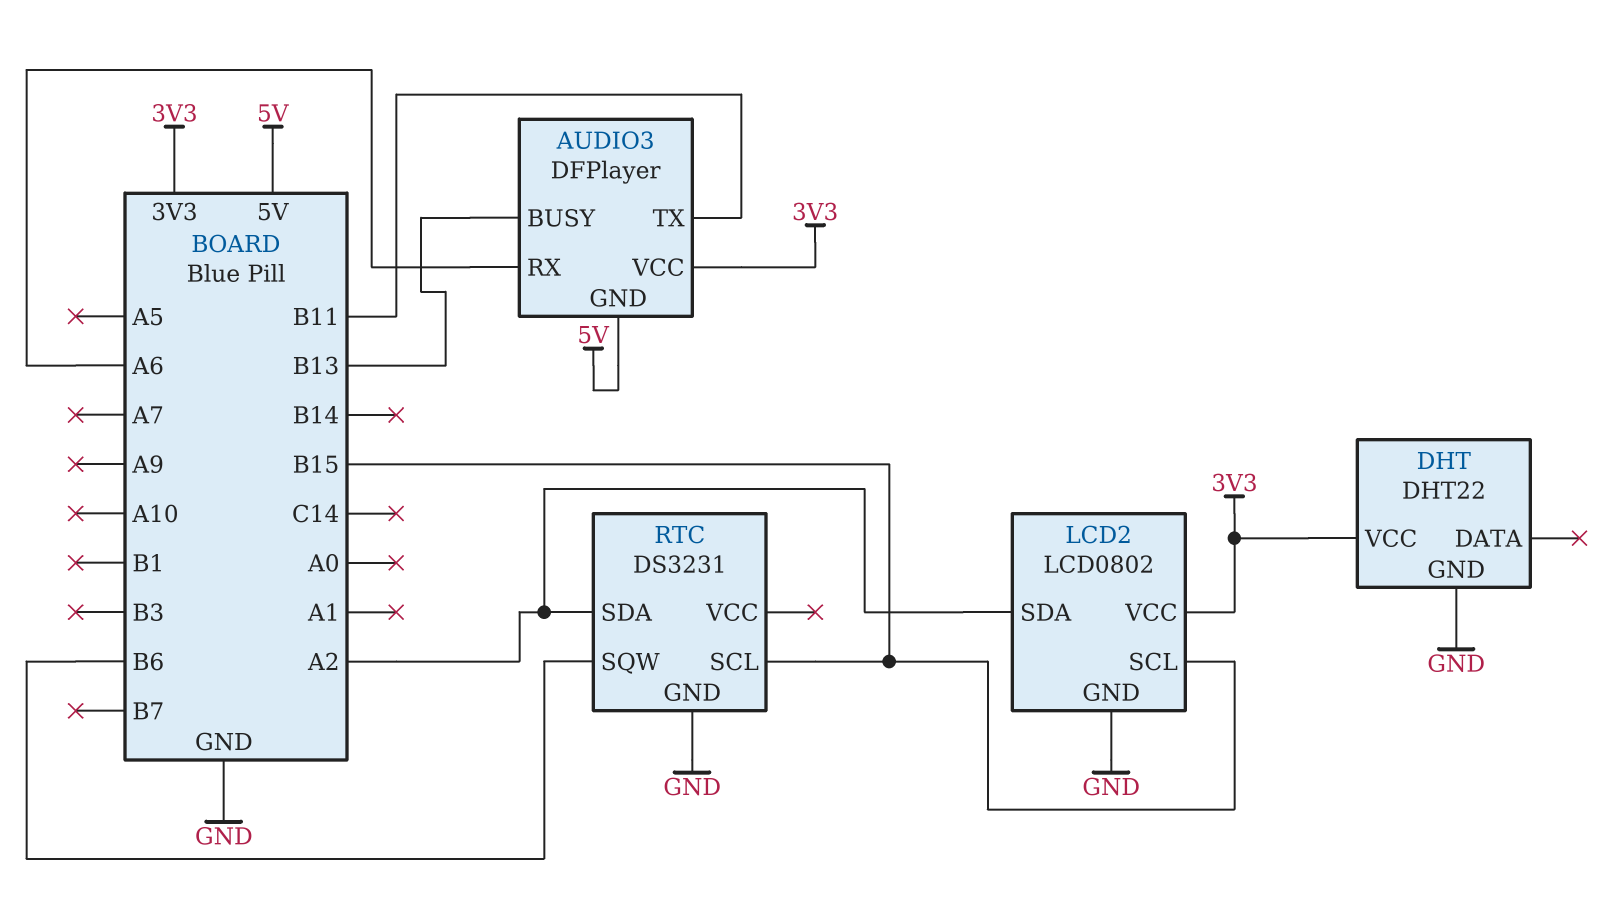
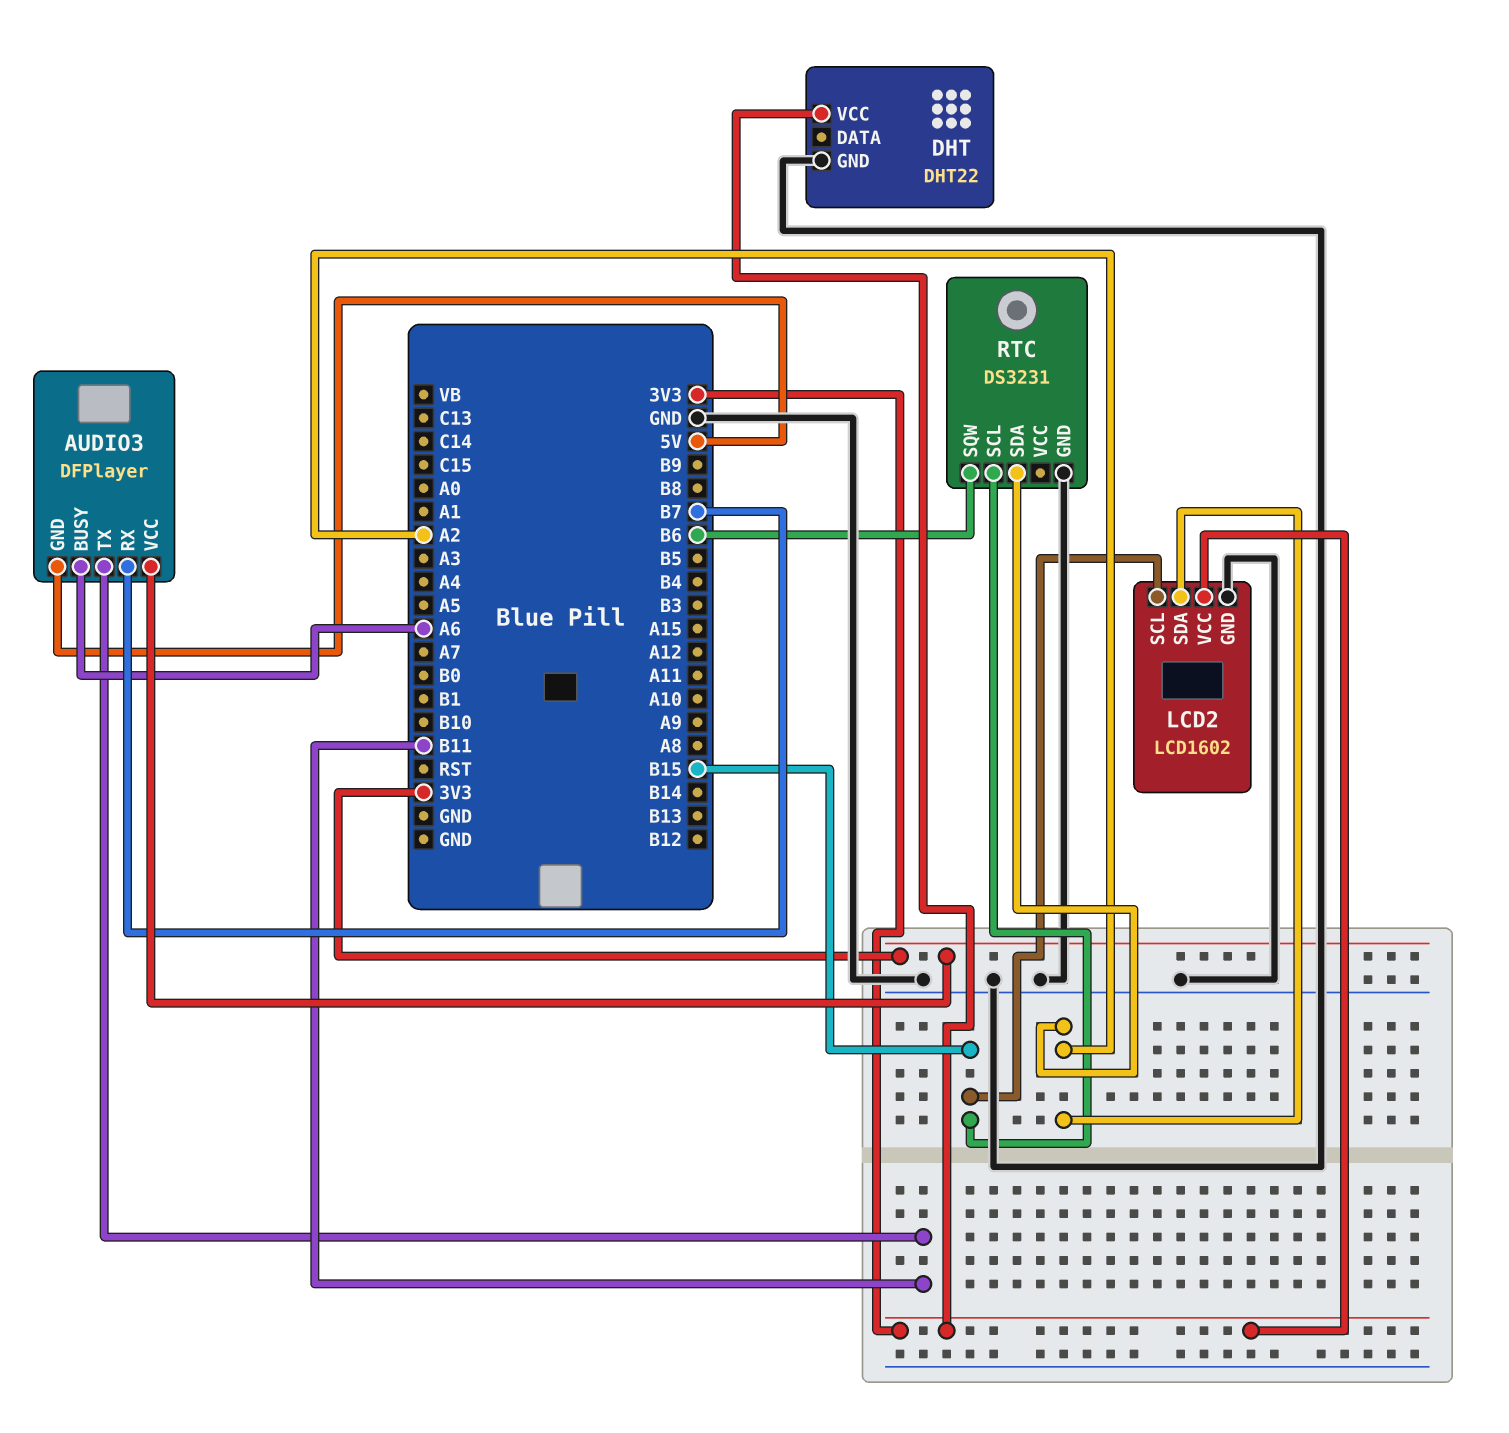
AUDIO3 pin BUSY: B13 -> A6
AUDIO3 pin RX: A6 -> B7
LCD2: LCD0802 -> LCD1602

